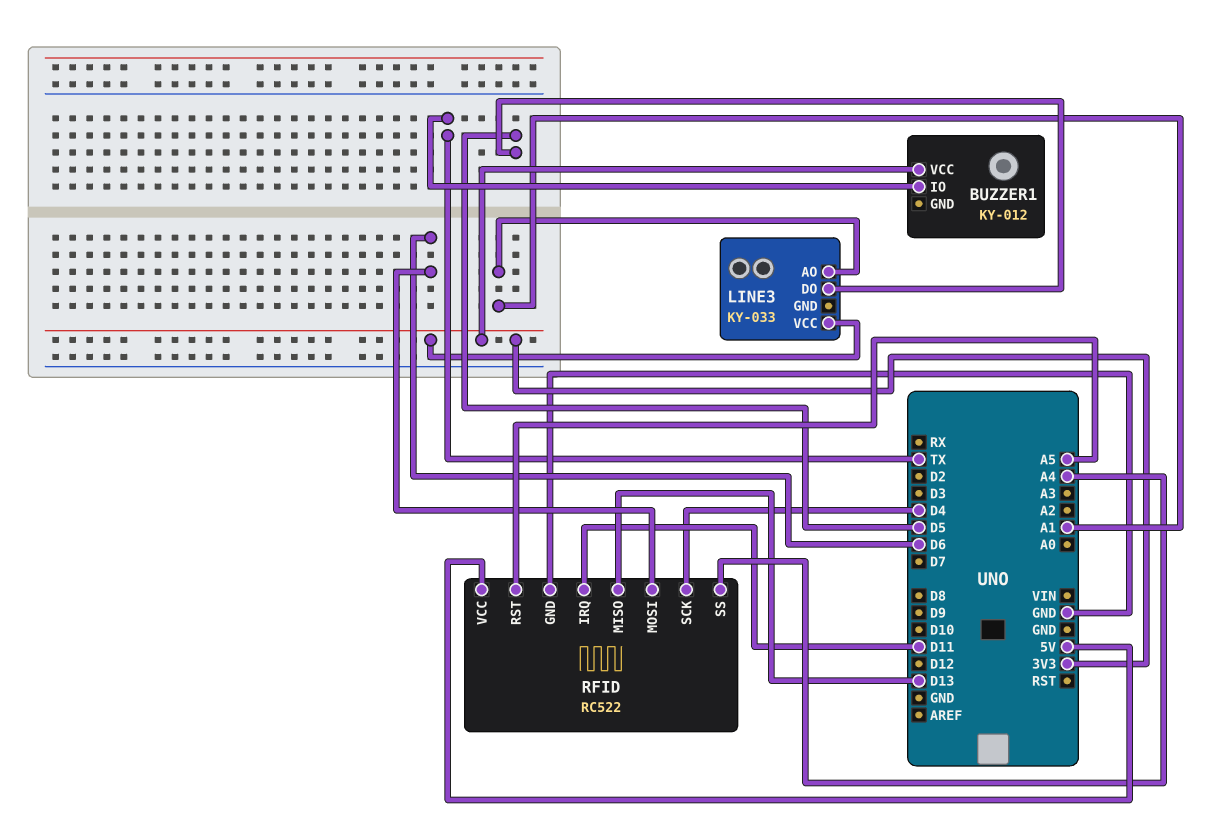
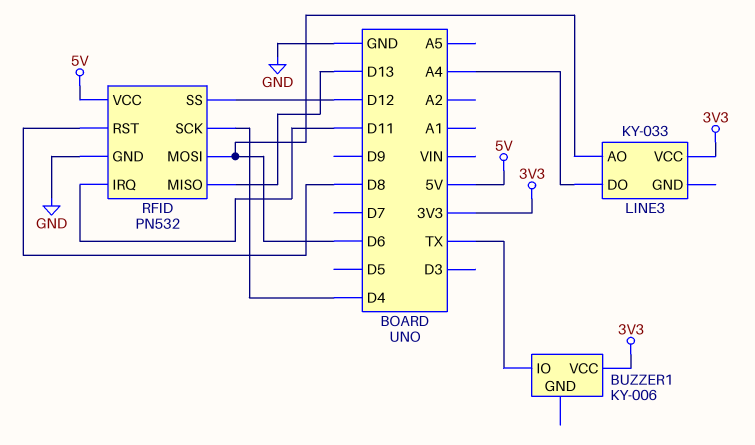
BUZZER1: KY-012 -> KY-006
LINE3 pin AO: A1 -> D6
LINE3 pin DO: D5 -> A4
RFID: RC522 -> PN532
RFID pin RST: A5 -> D8
RFID pin SS: A4 -> D12

